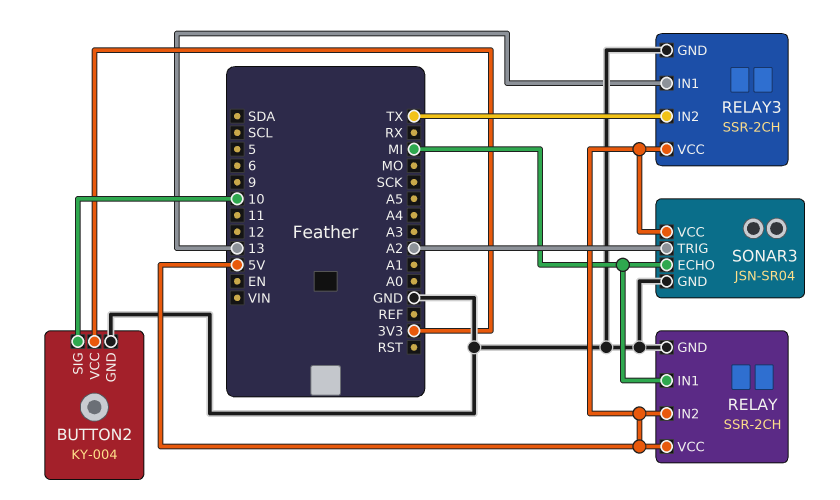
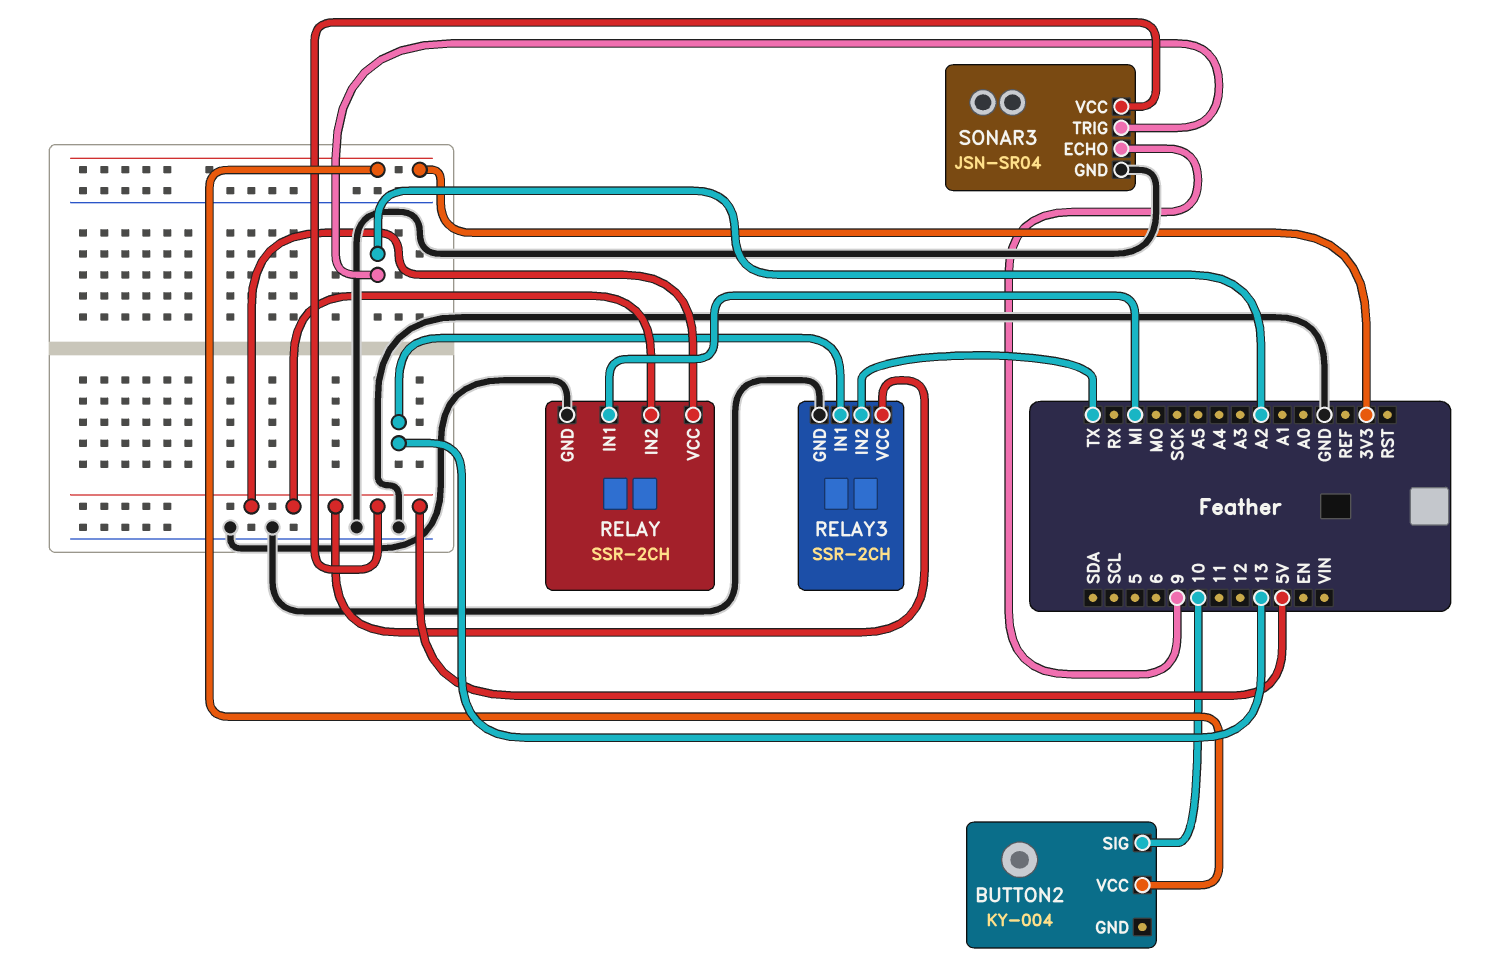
BUTTON2 pin GND: GND -> none
SONAR3 pin ECHO: MI -> 9

